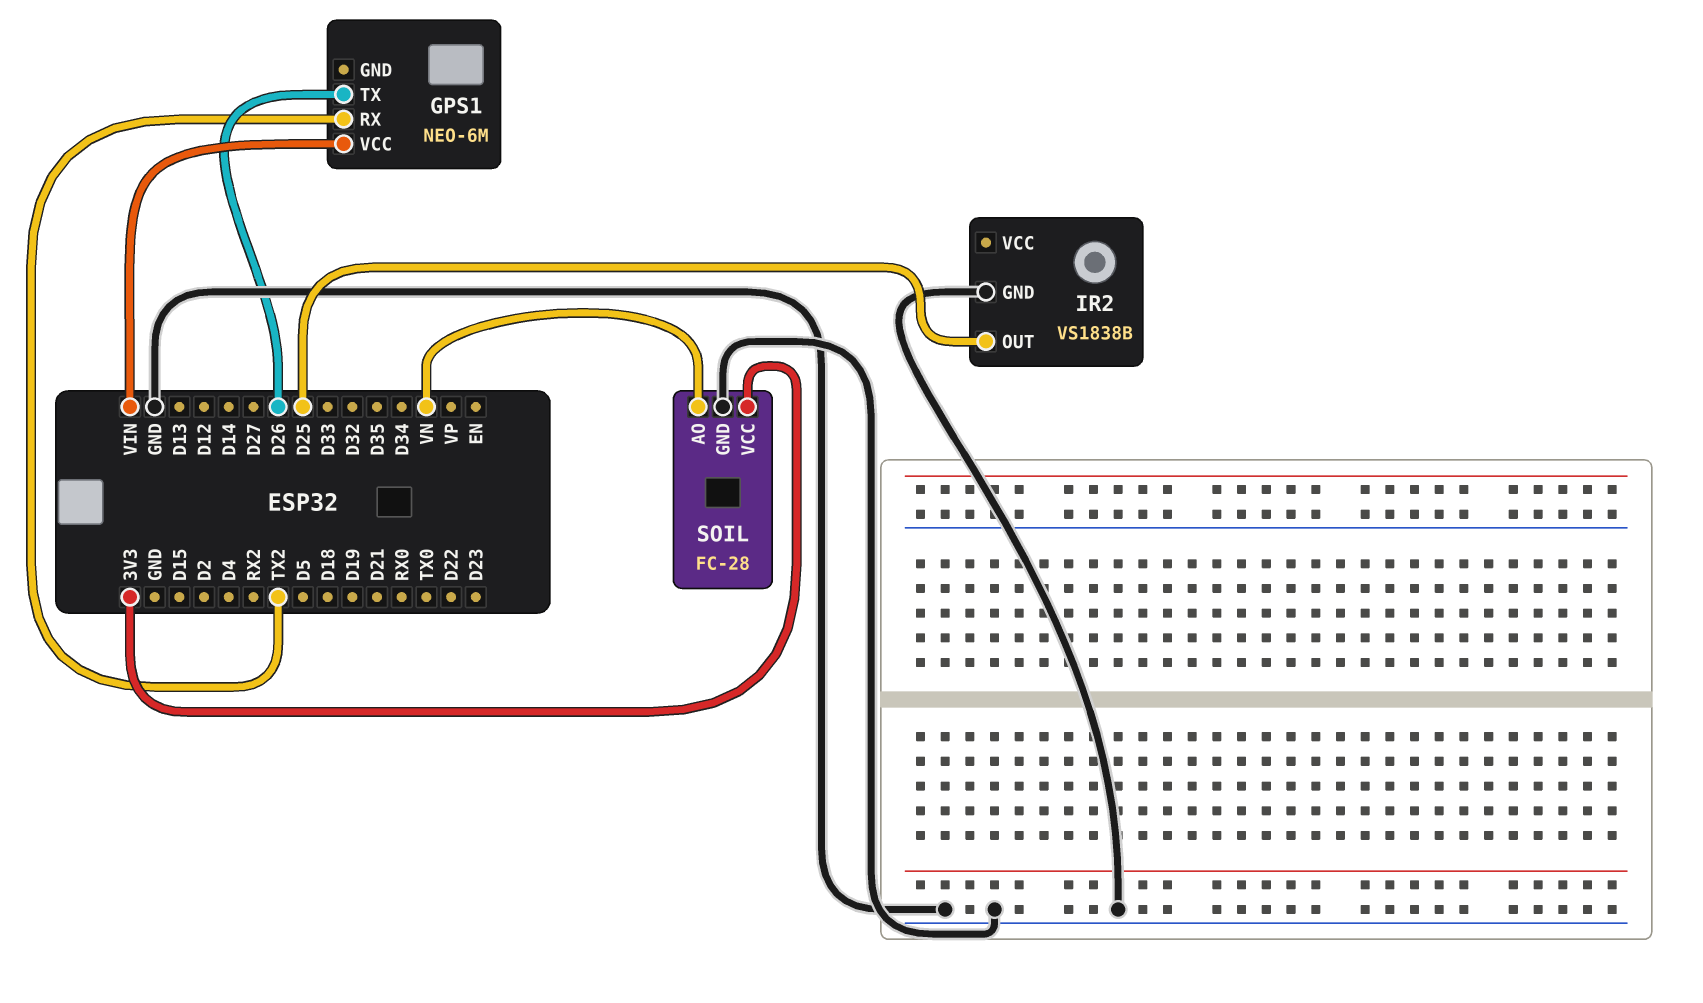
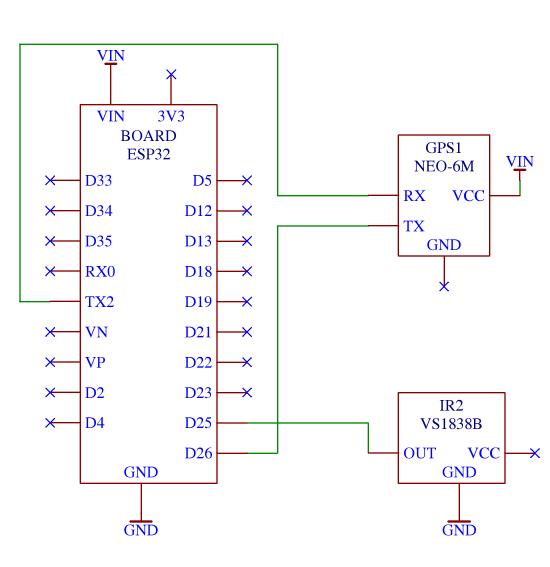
SOIL: FC-28 -> none
SOIL pin AO: VN -> none
SOIL pin GND: GND -> none
SOIL pin VCC: 3V3 -> none

